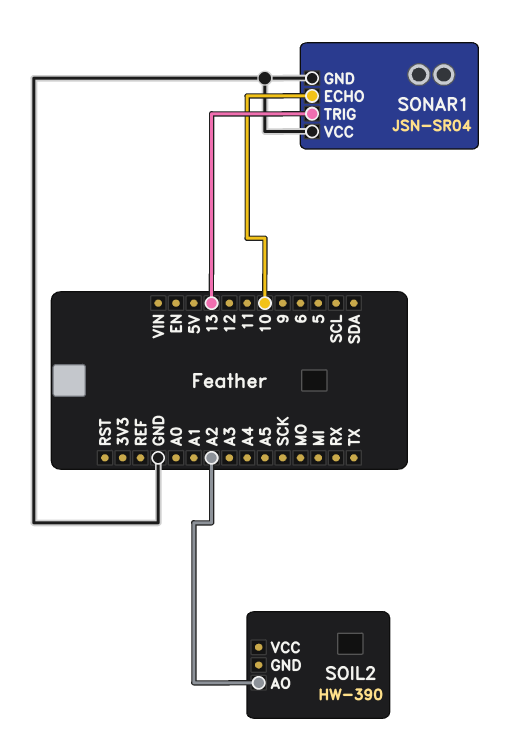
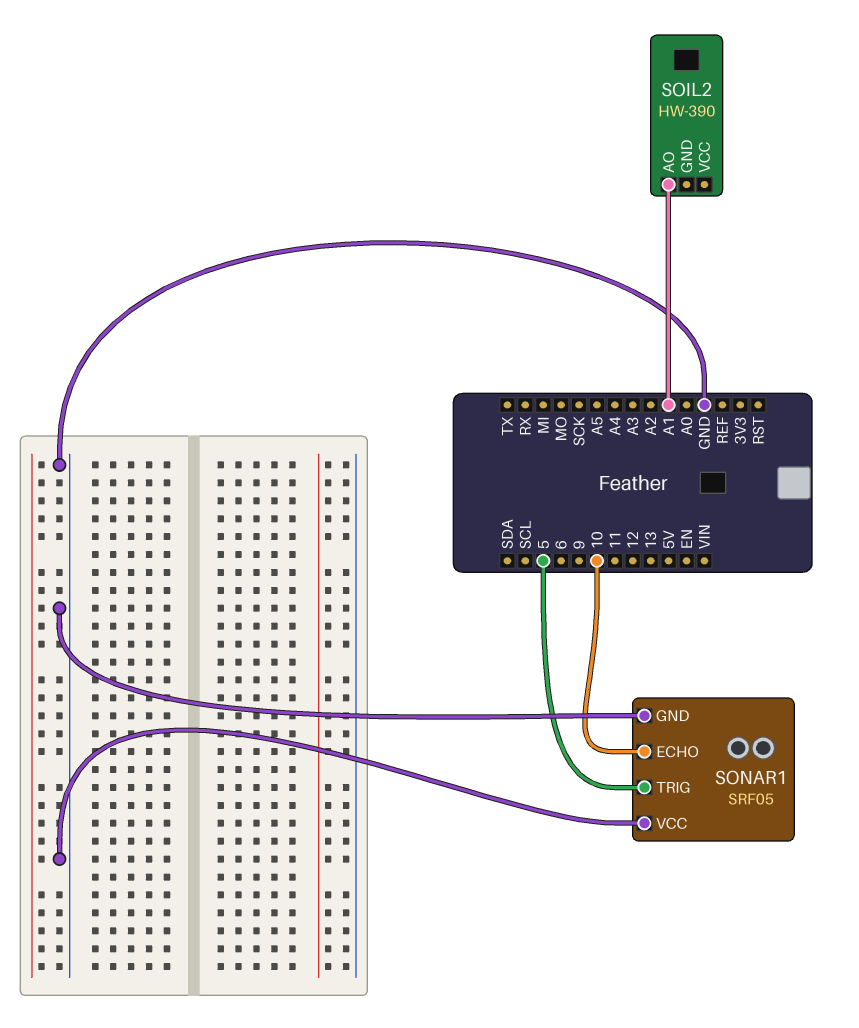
SOIL2 pin AO: A2 -> A1
SONAR1: JSN-SR04 -> SRF05
SONAR1 pin TRIG: 13 -> 5

